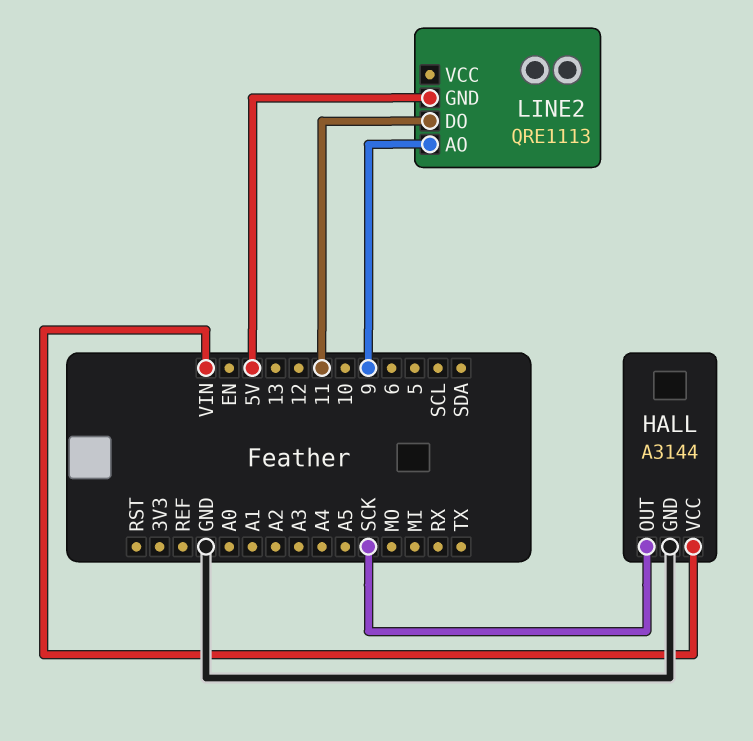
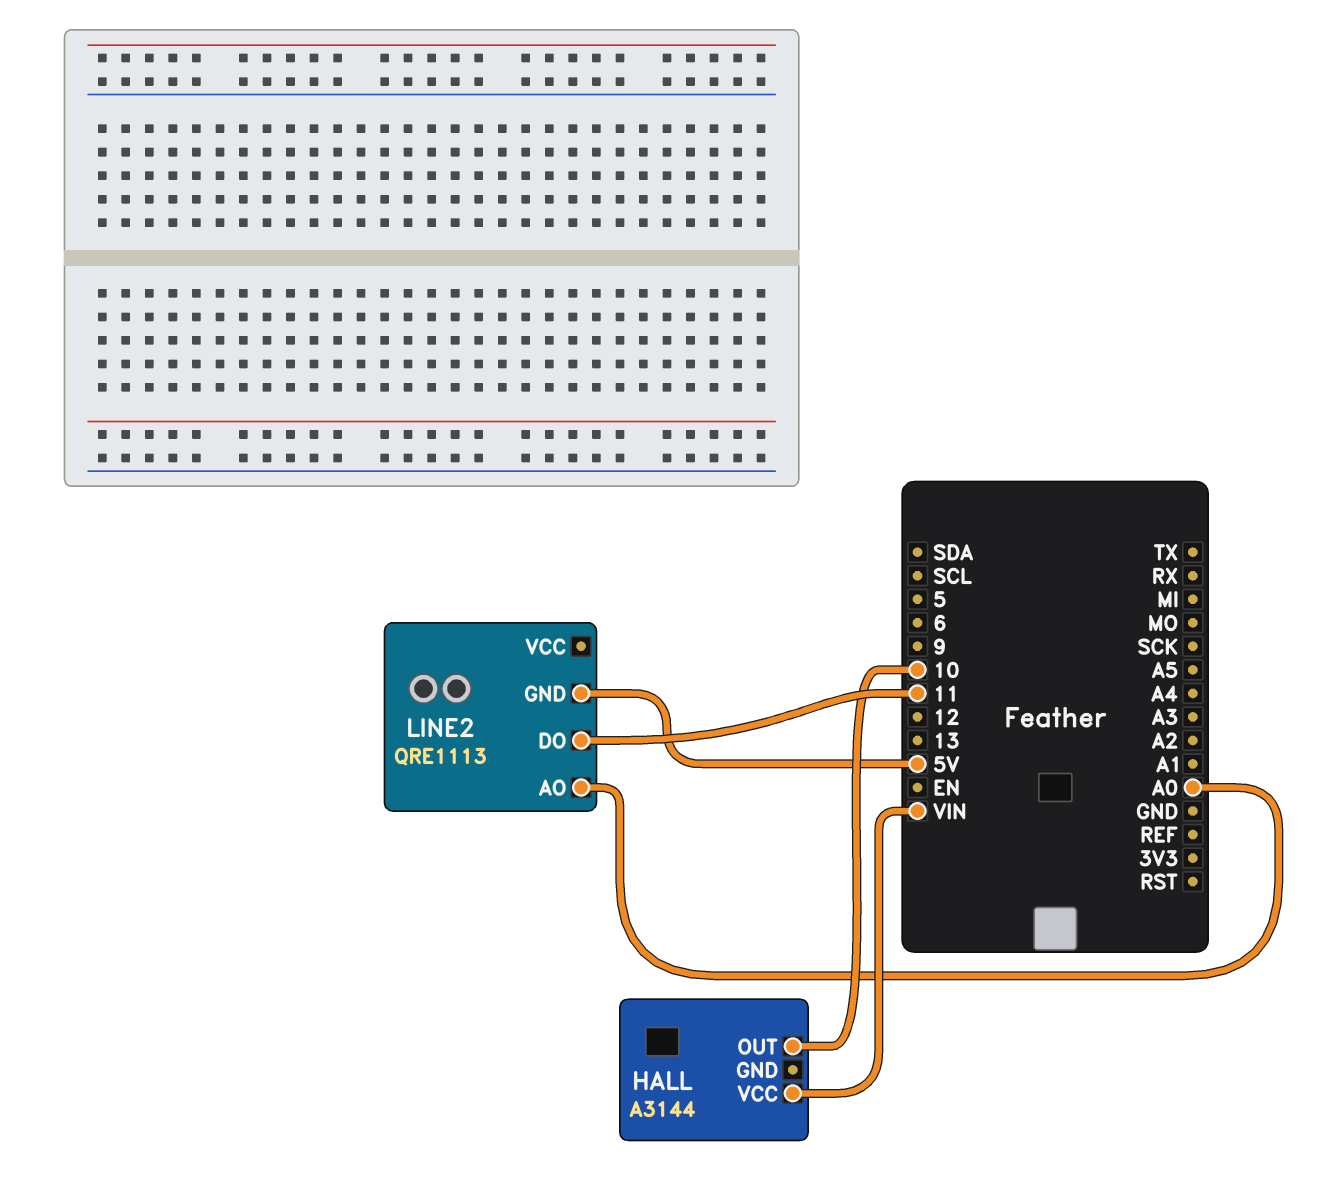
HALL pin GND: GND -> none
HALL pin OUT: SCK -> 10
LINE2 pin AO: 9 -> A0

